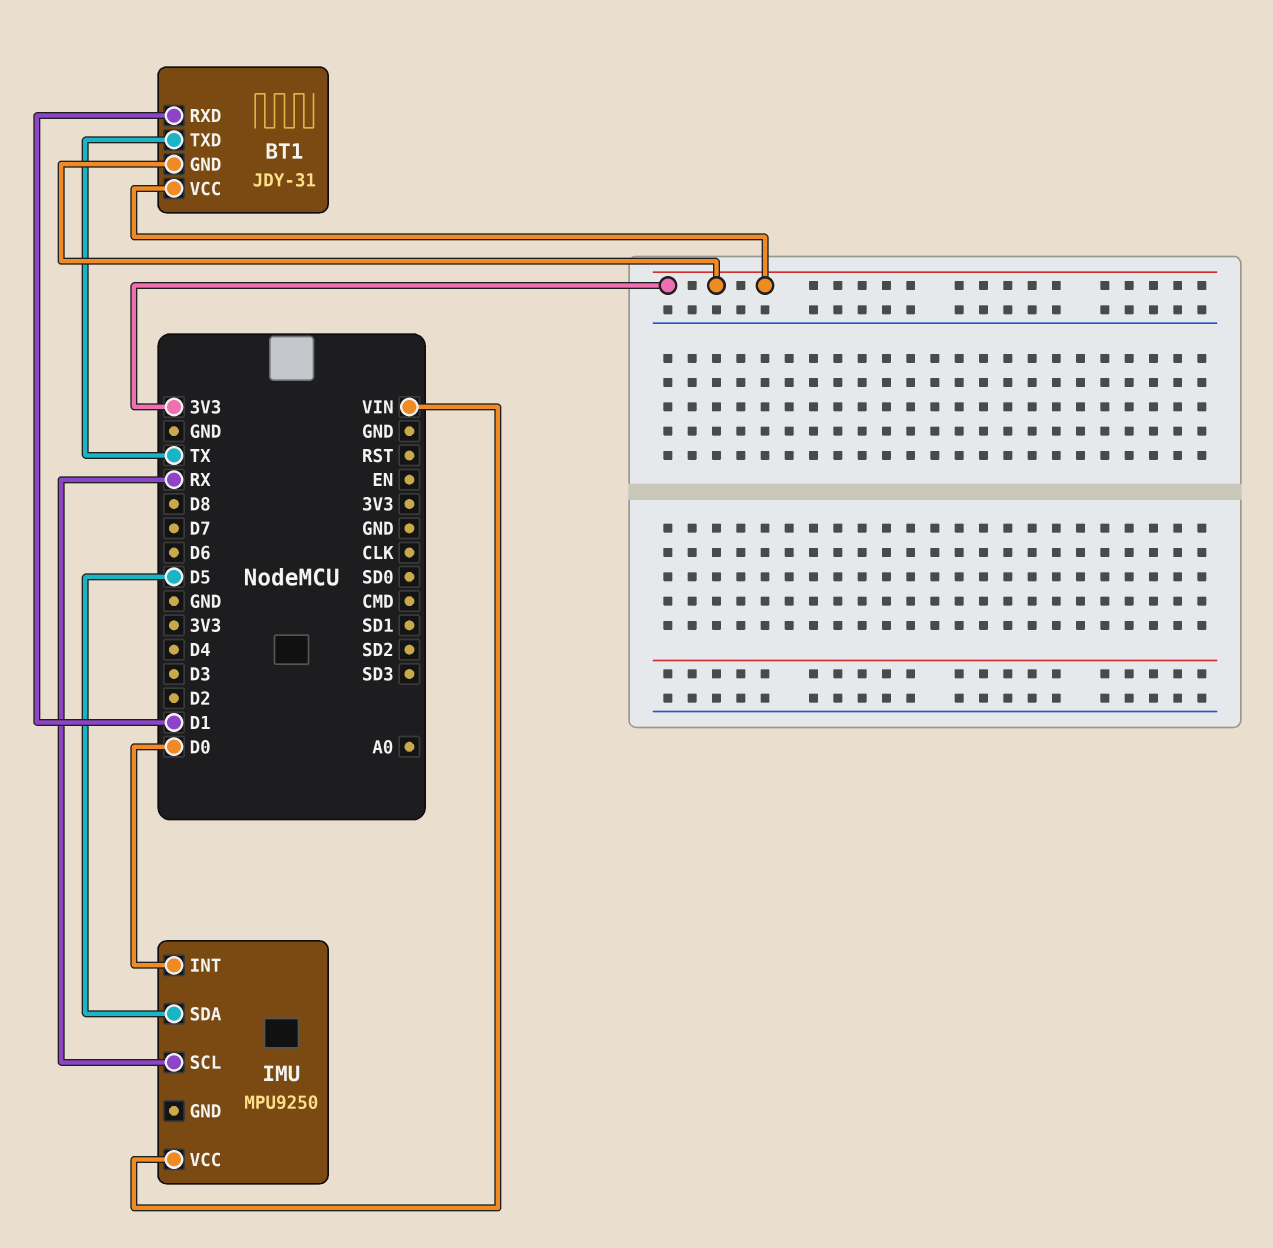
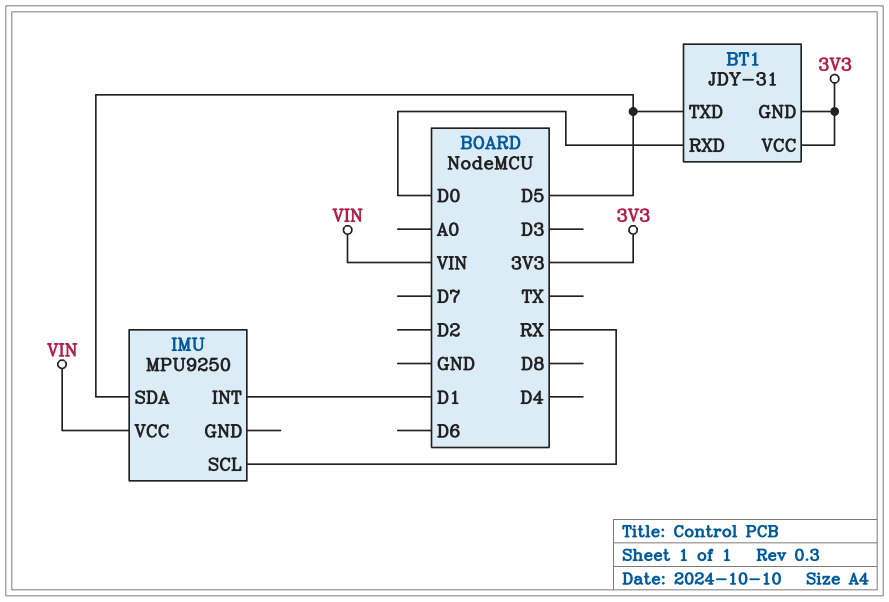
BT1 pin RXD: D1 -> D0
BT1 pin TXD: TX -> D5
IMU pin INT: D0 -> D1

